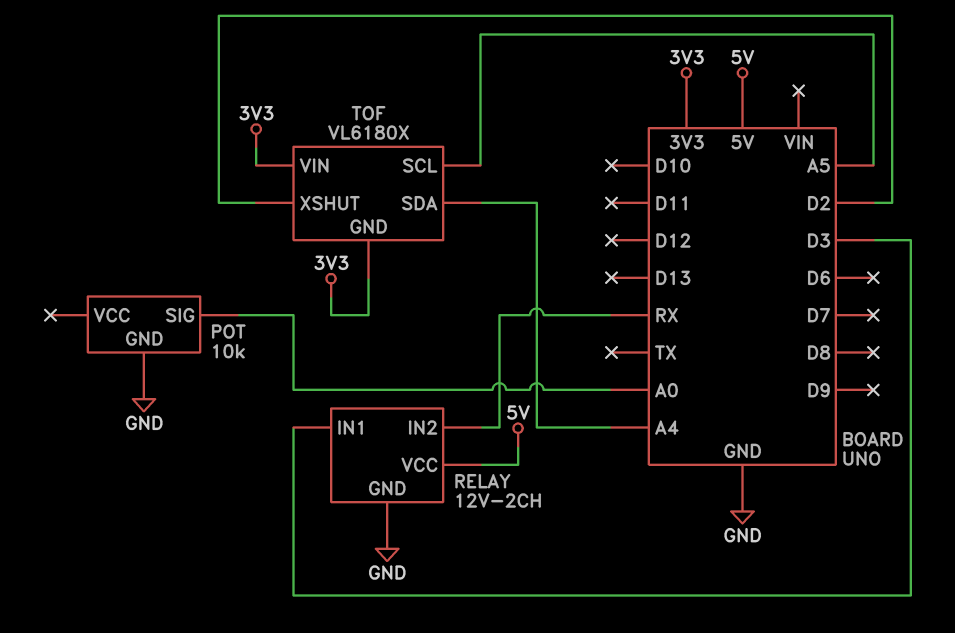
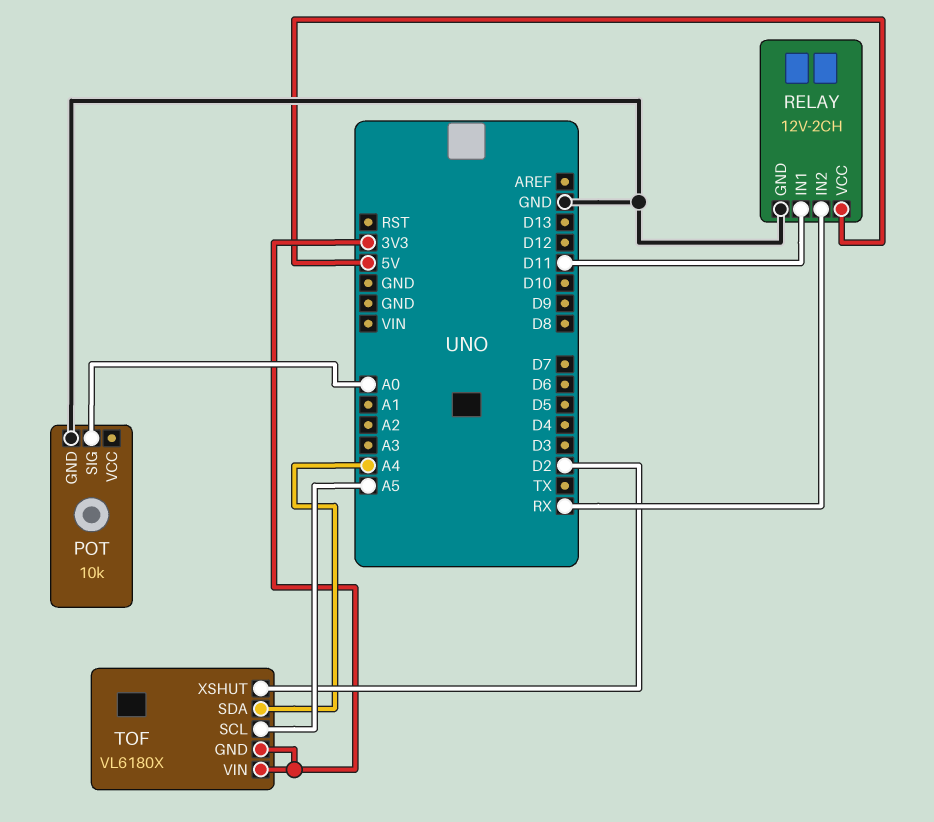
RELAY pin IN1: D3 -> D11

